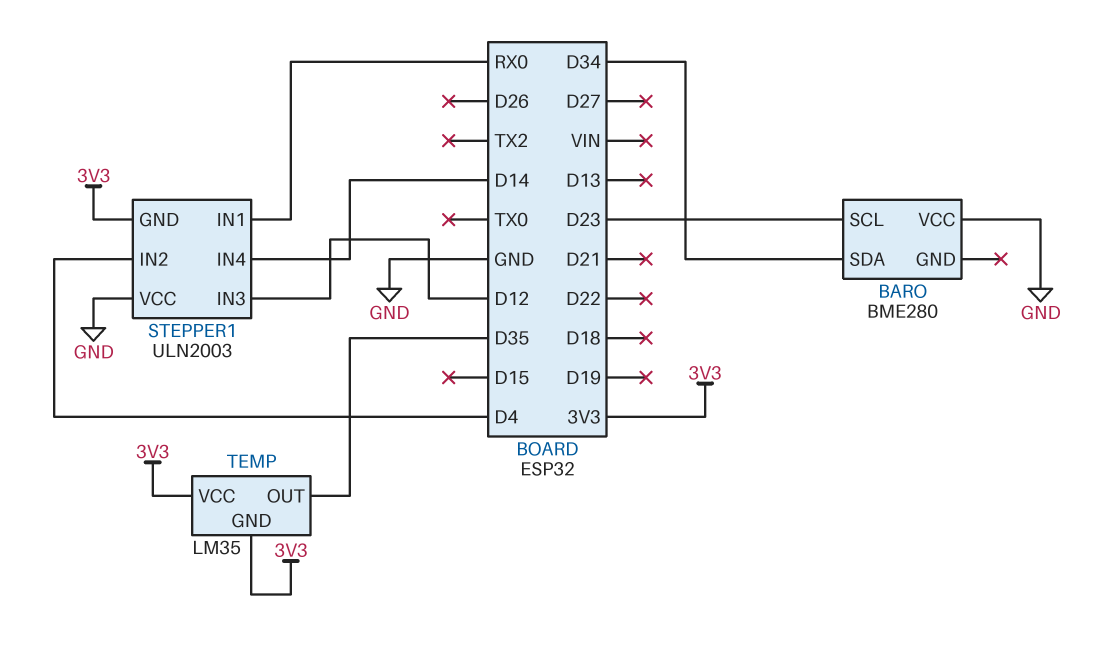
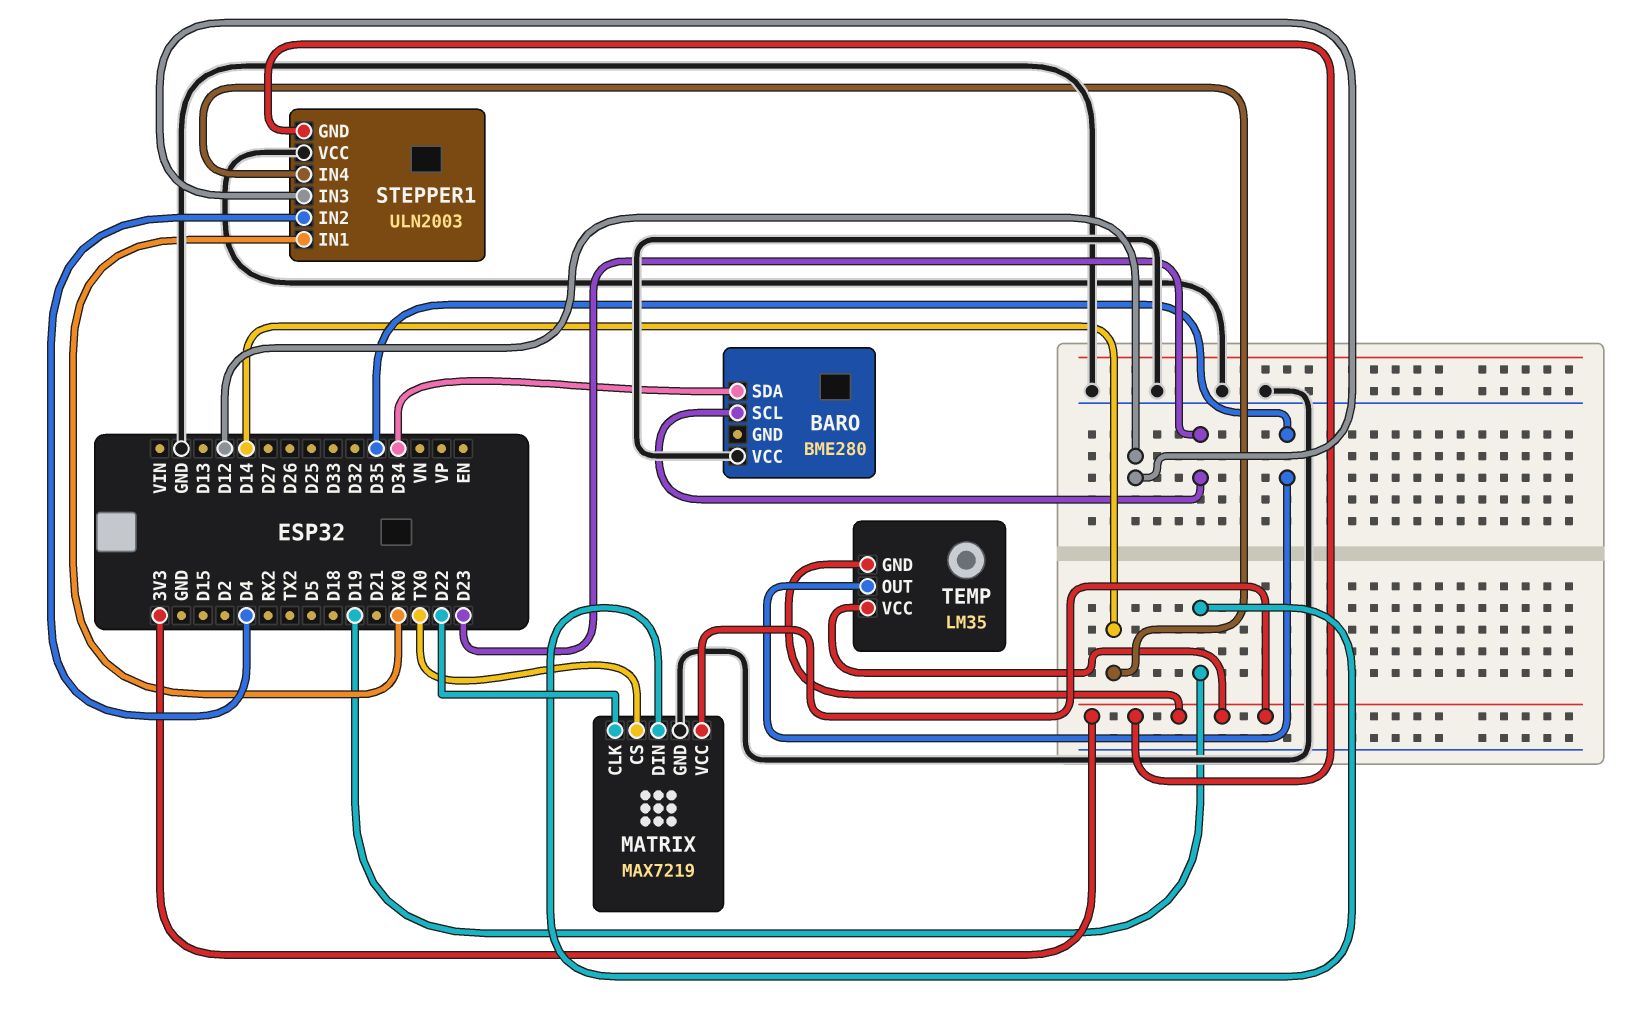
MATRIX: none -> MAX7219
MATRIX pin CLK: none -> D22
MATRIX pin CS: none -> TX0
MATRIX pin DIN: none -> D19
MATRIX pin GND: none -> GND
MATRIX pin VCC: none -> 3V3

